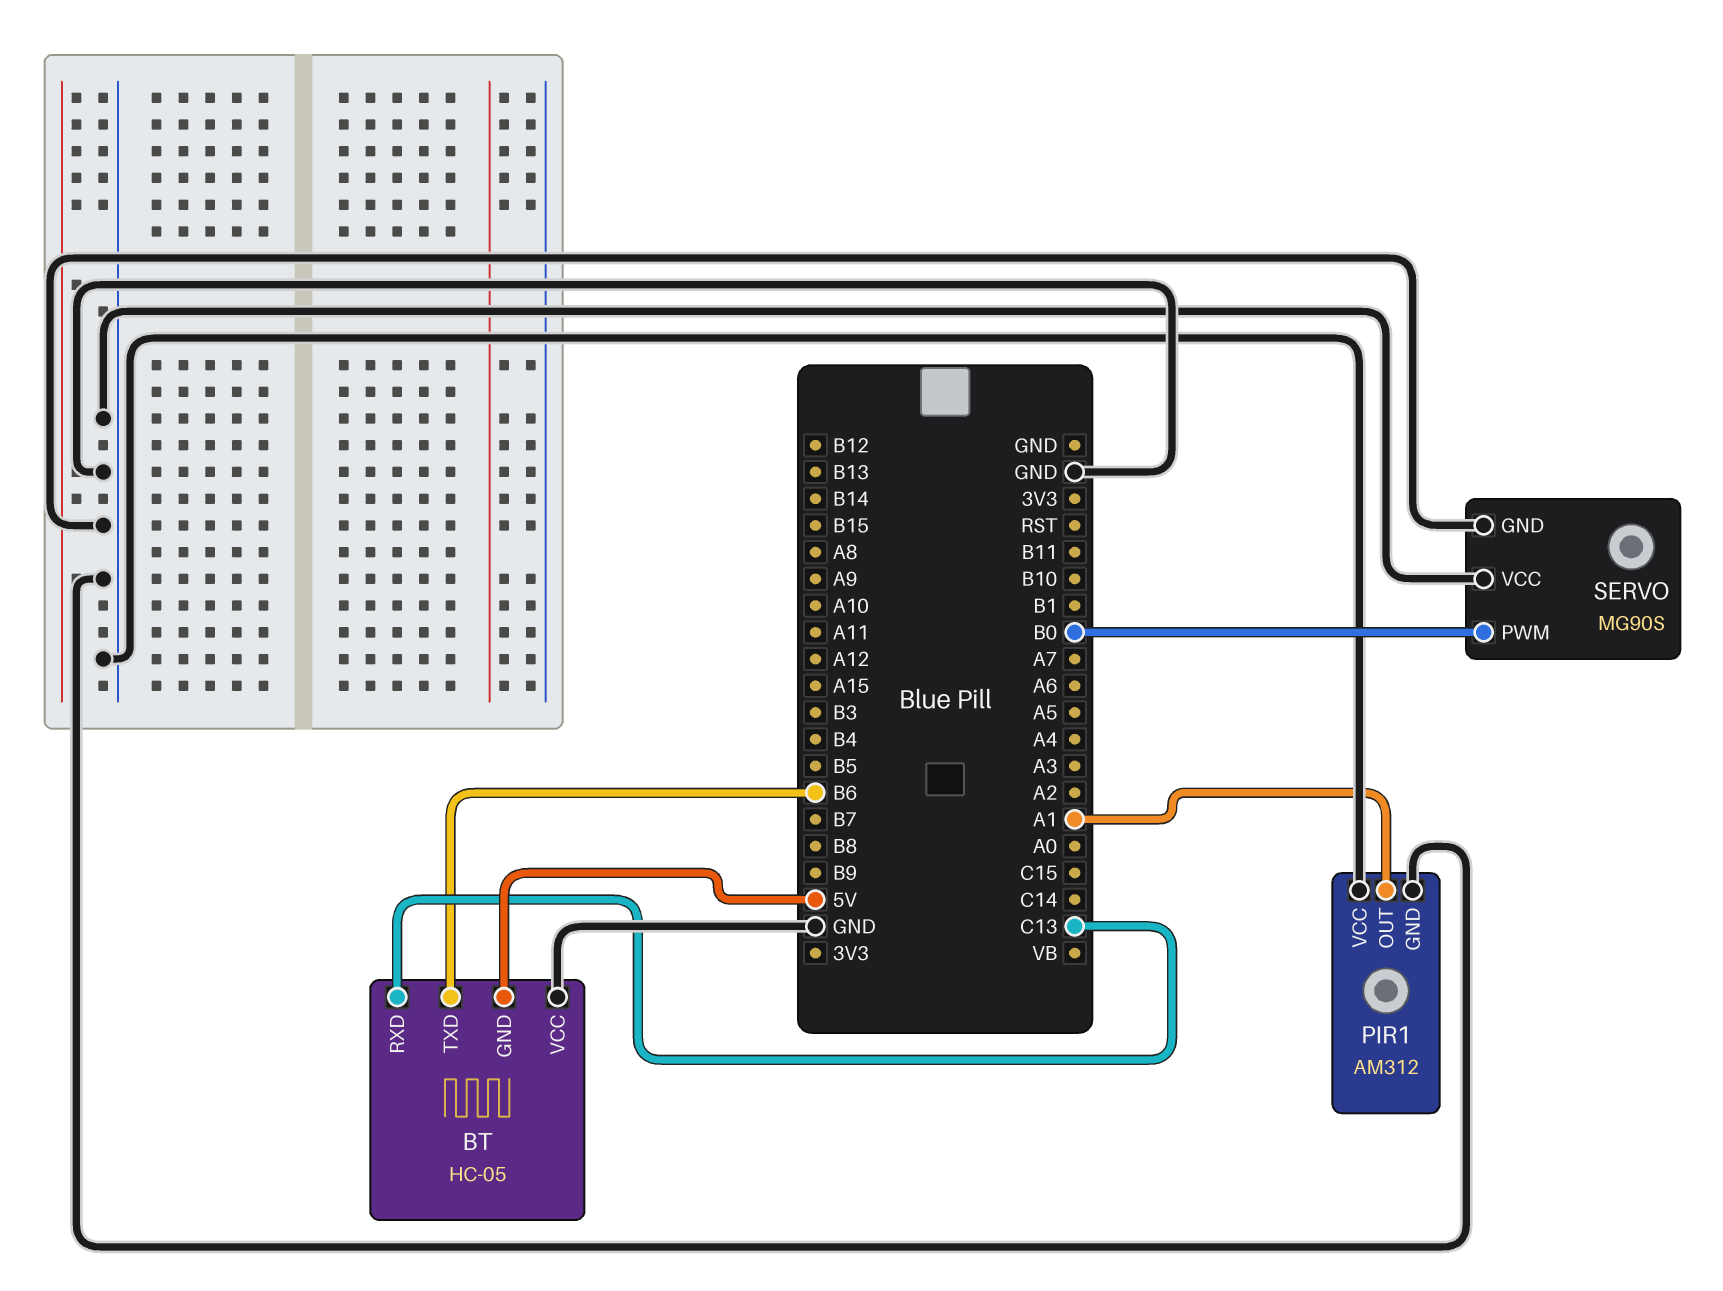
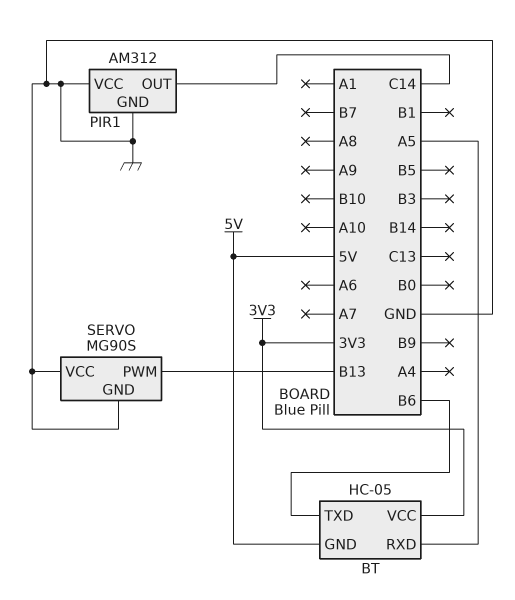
BT pin RXD: C13 -> A5
BT pin VCC: GND -> 3V3
PIR1 pin OUT: A1 -> C14
SERVO pin PWM: B0 -> B13

